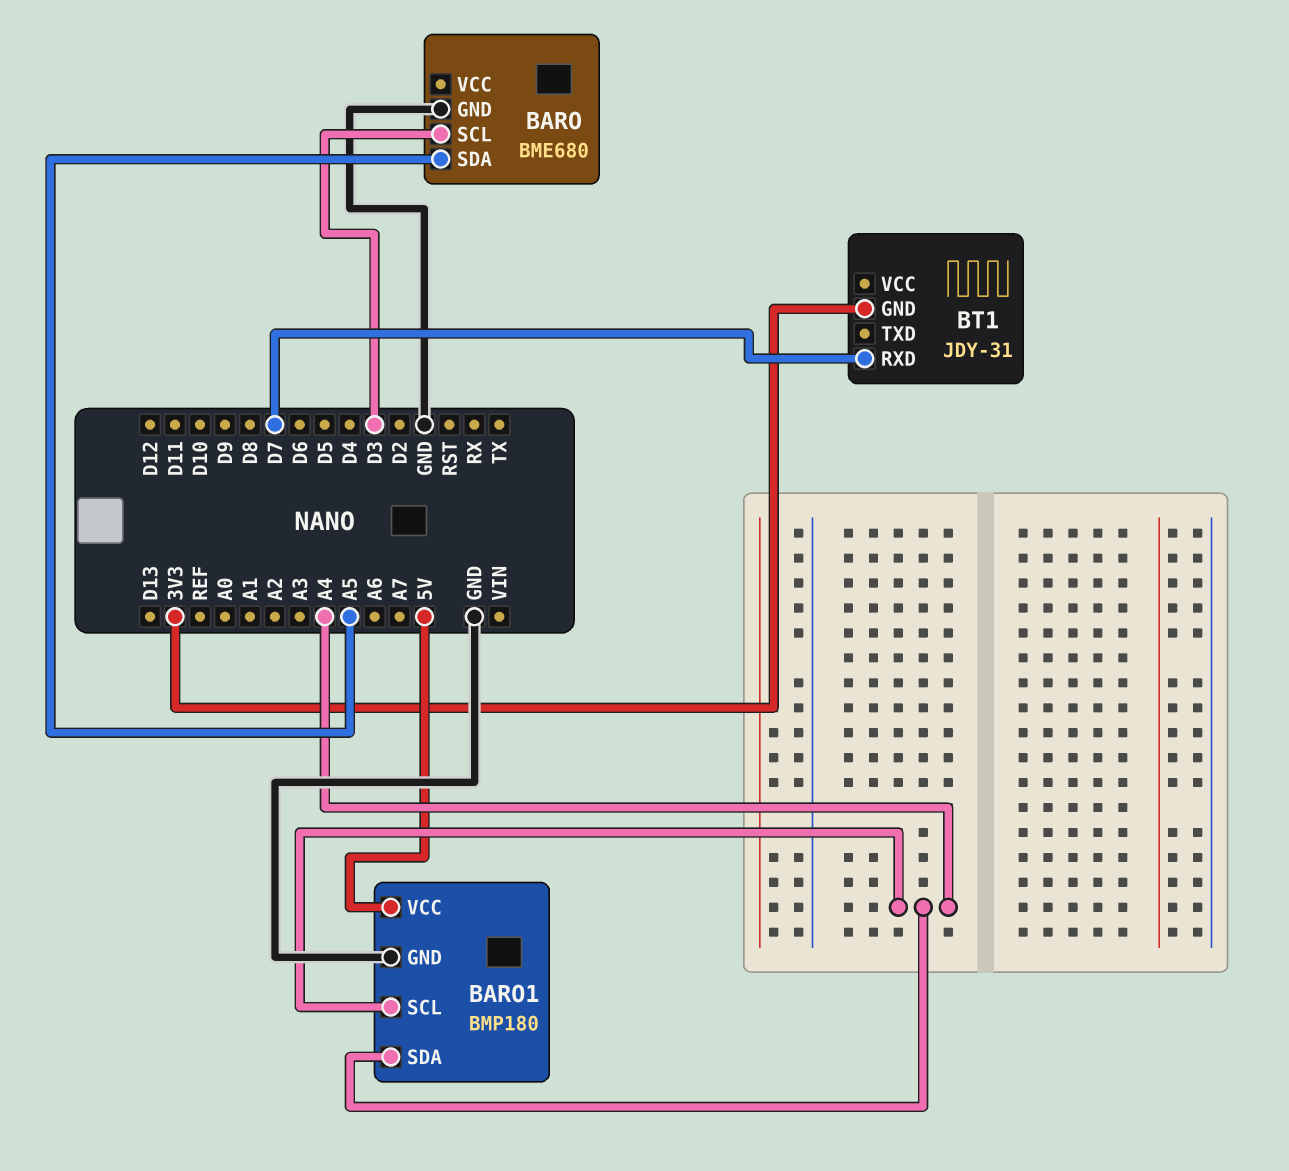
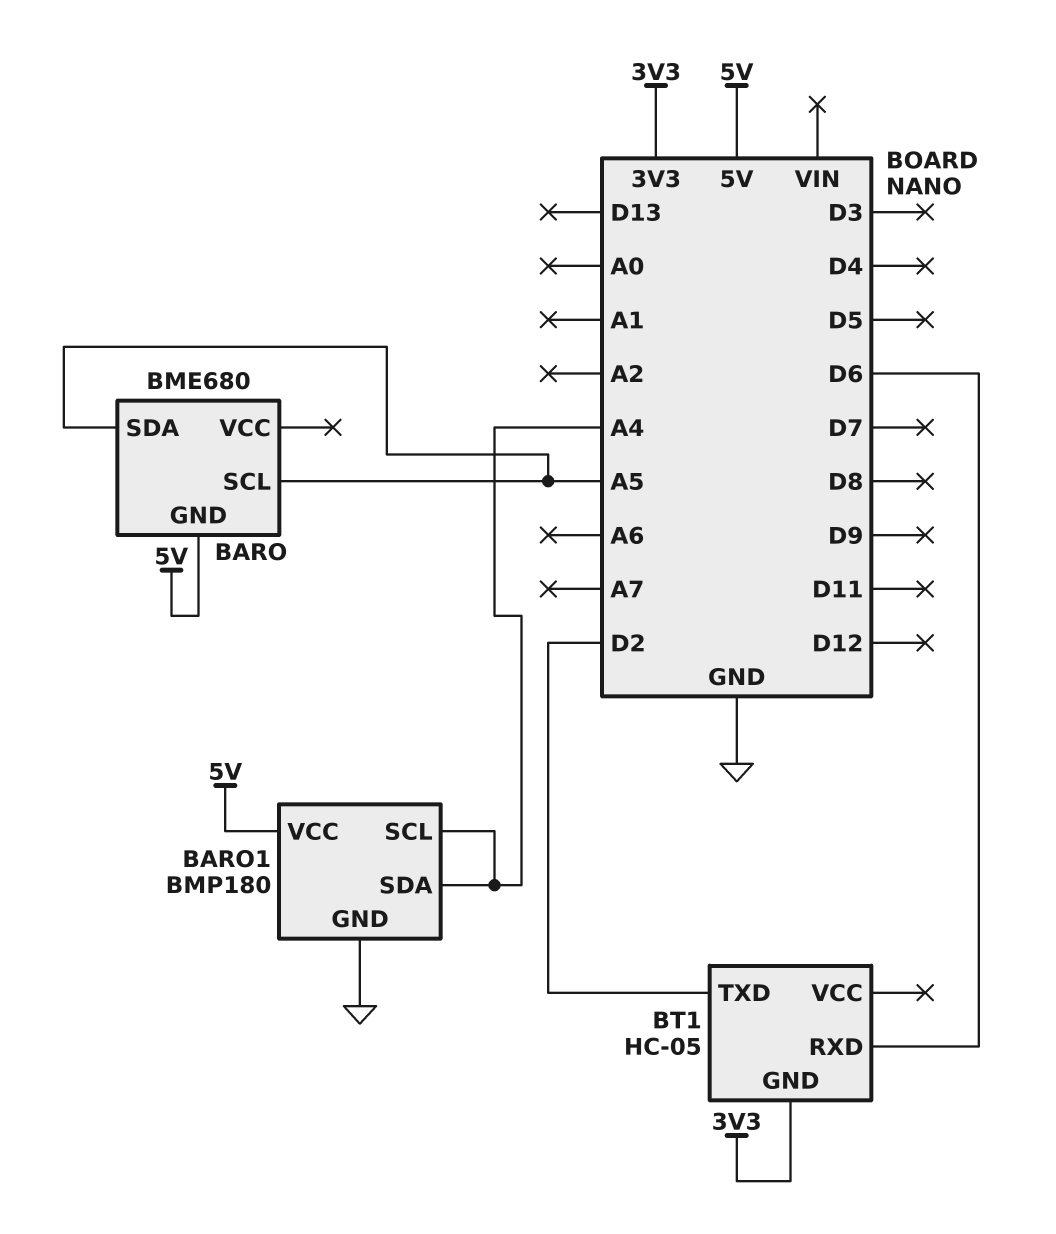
BARO pin GND: GND -> 5V
BARO pin SCL: D3 -> A5
BT1: JDY-31 -> HC-05
BT1 pin RXD: D7 -> D6
BT1 pin TXD: none -> D2

